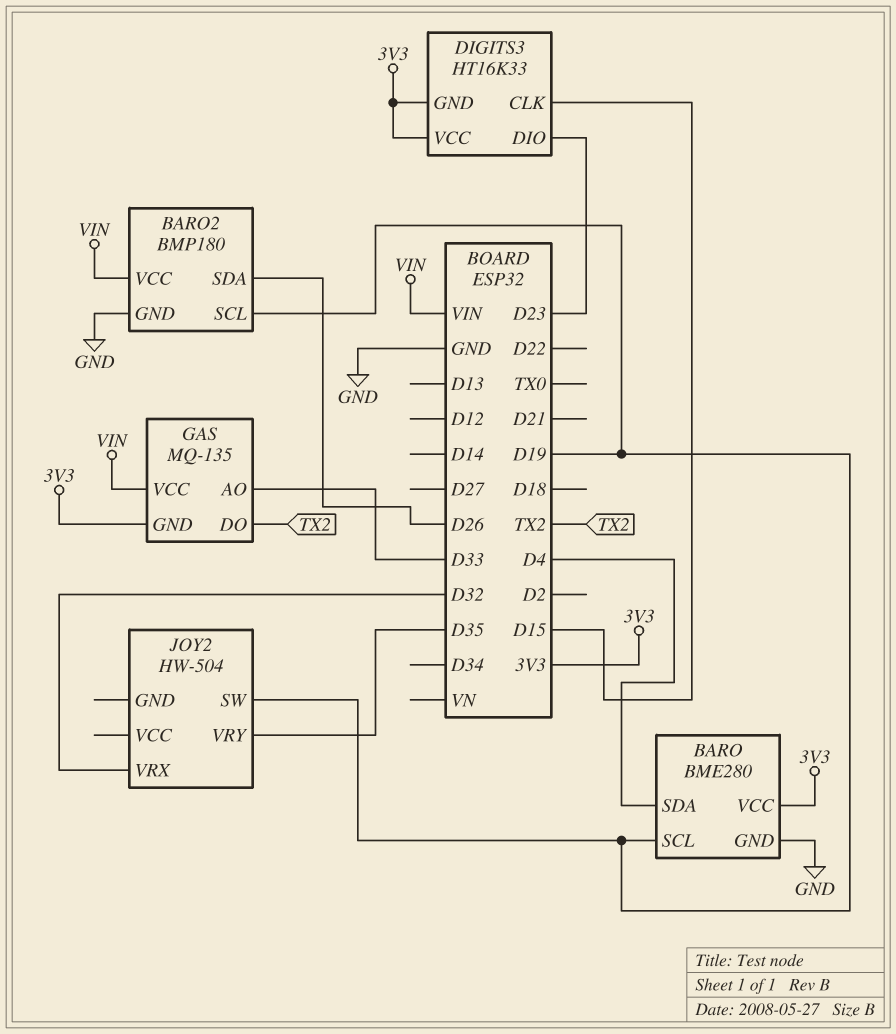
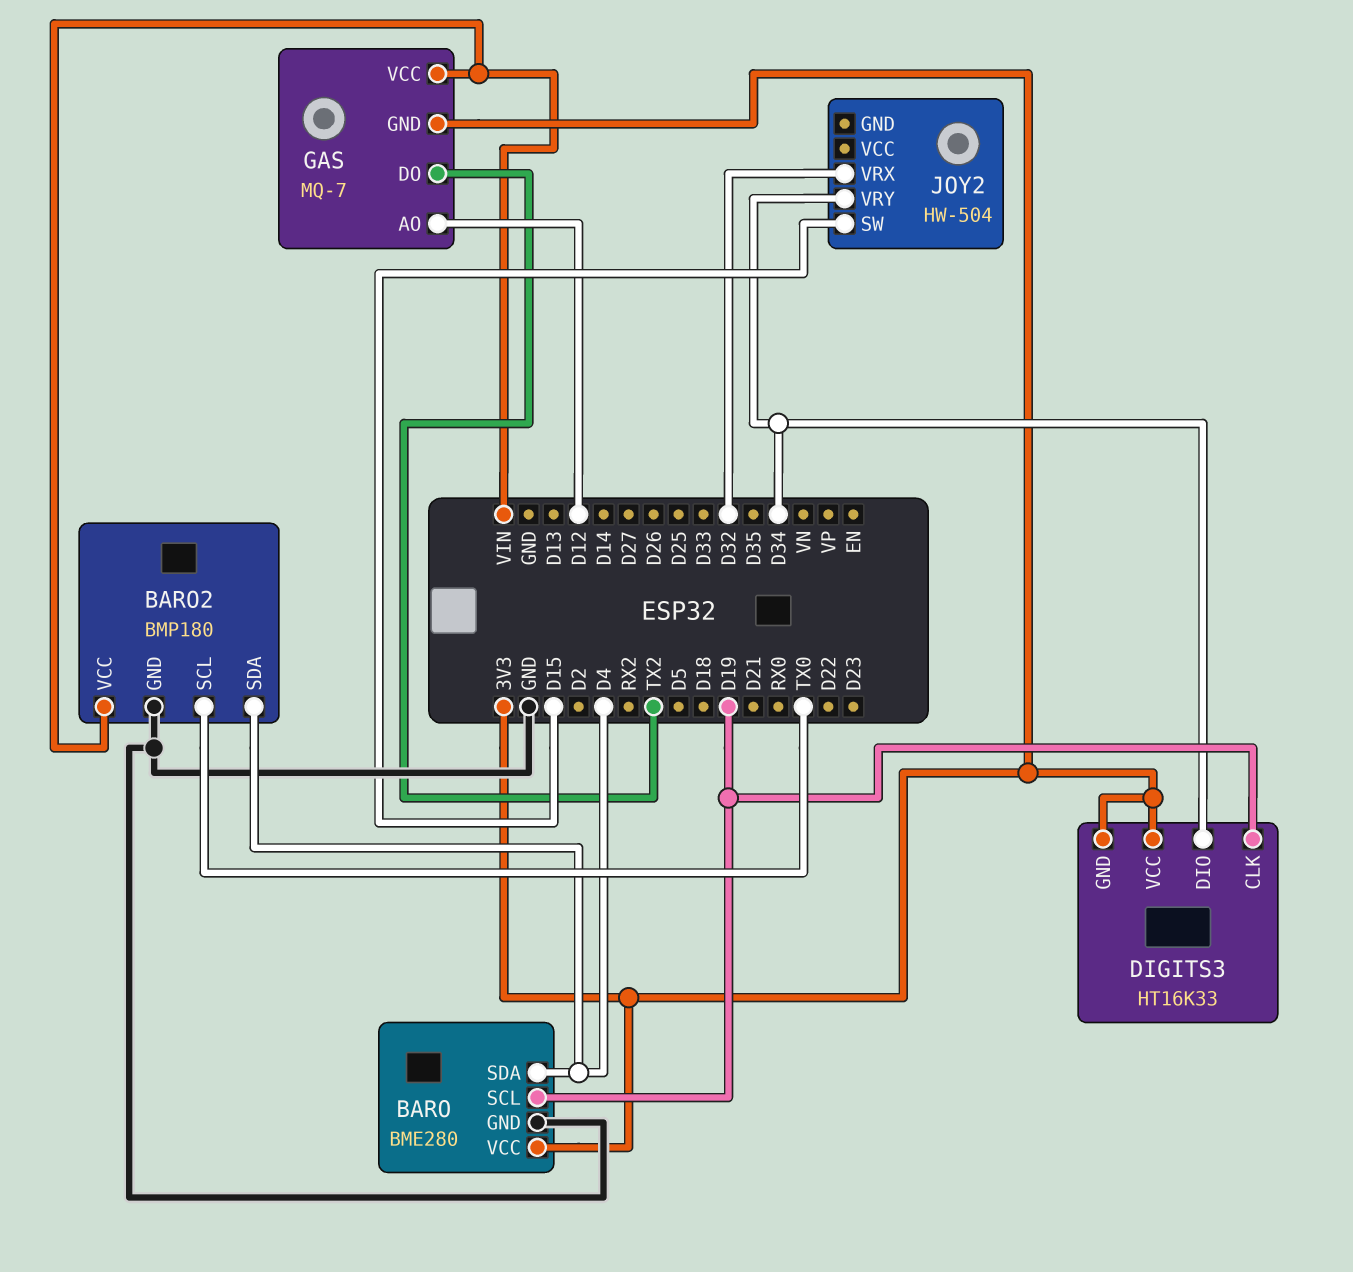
BARO2 pin SCL: D19 -> TX0
BARO2 pin SDA: D26 -> D4
DIGITS3 pin CLK: D15 -> D19
DIGITS3 pin DIO: D23 -> D34
GAS: MQ-135 -> MQ-7
GAS pin AO: D33 -> D12
JOY2 pin SW: D19 -> D15
JOY2 pin VRY: D35 -> D34

